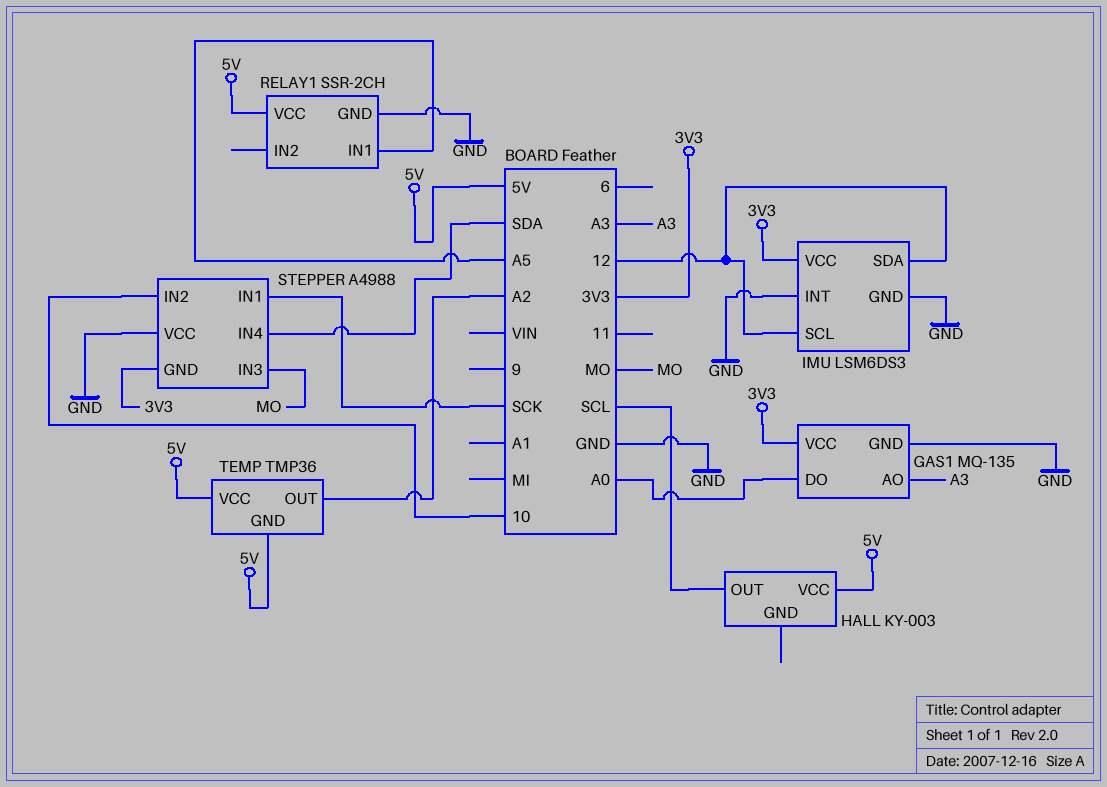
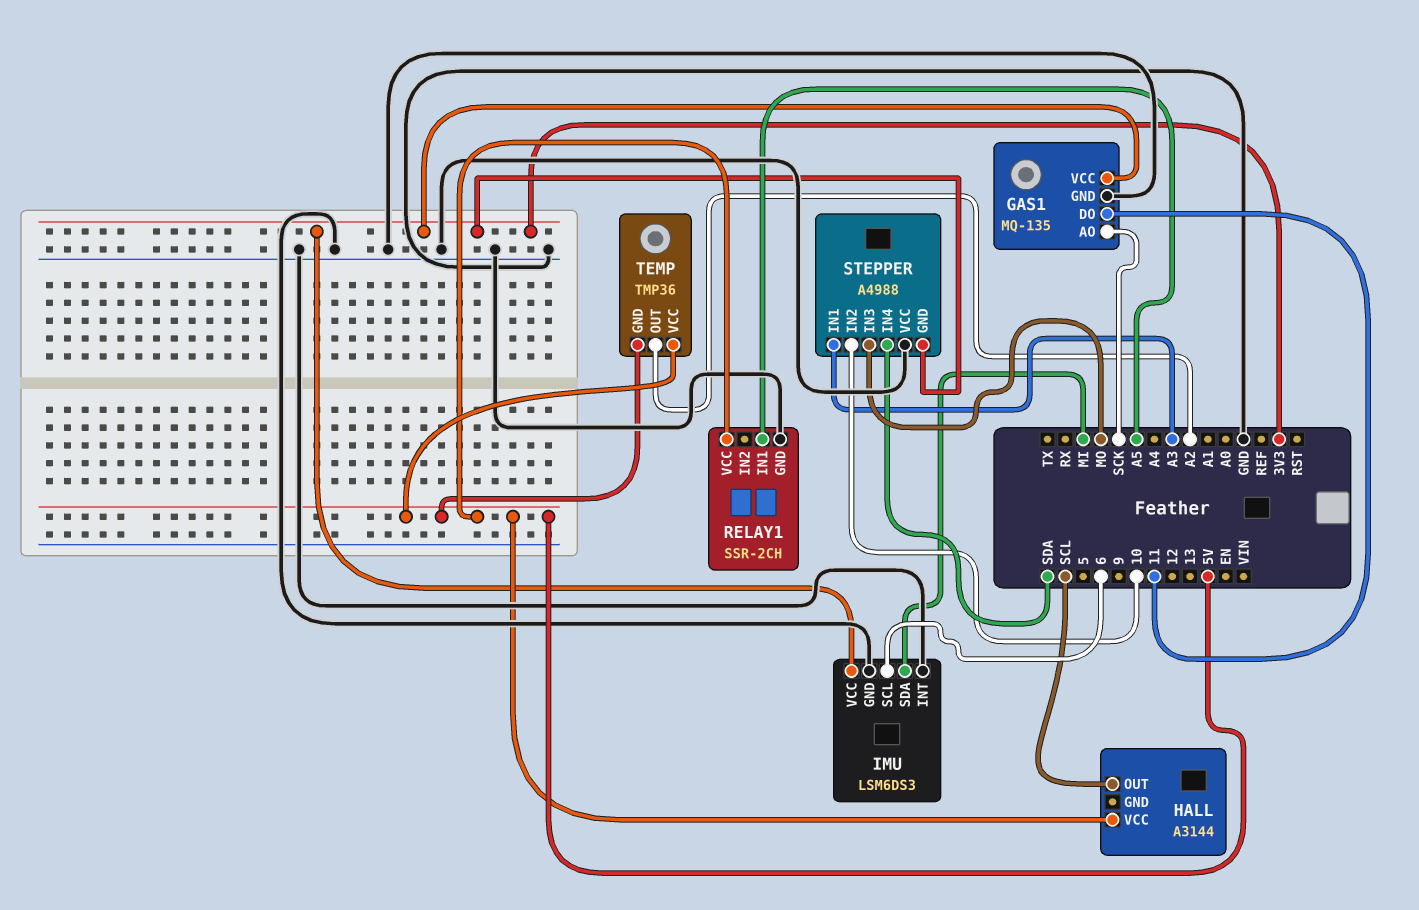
GAS1 pin AO: A3 -> SCK
GAS1 pin DO: A0 -> 11
HALL: KY-003 -> A3144
IMU pin SCL: 12 -> 6
IMU pin SDA: 12 -> MI
STEPPER pin IN1: SCK -> A3

